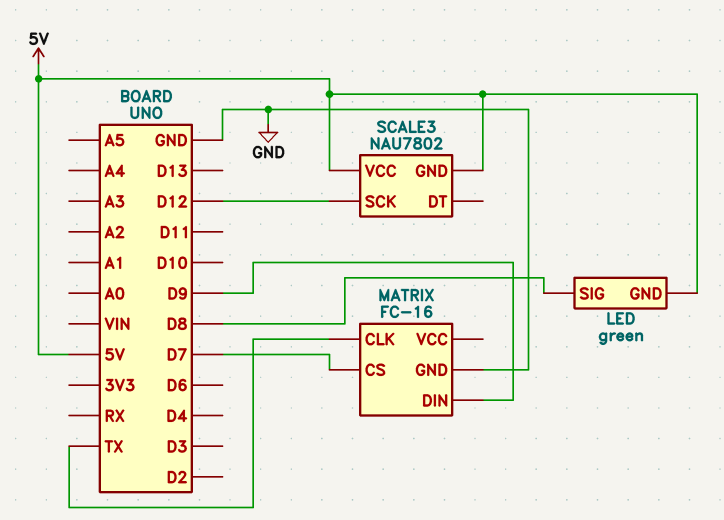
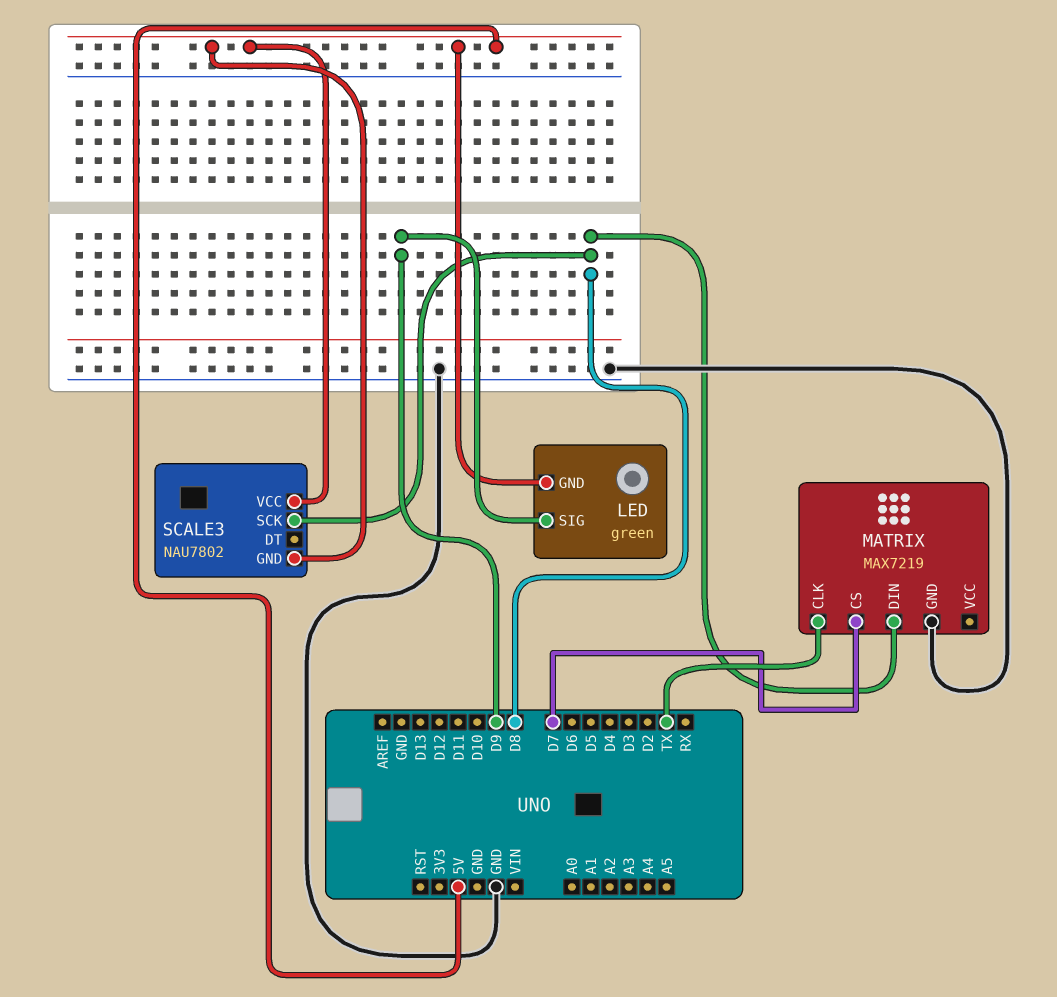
LED pin SIG: D8 -> D9
MATRIX: FC-16 -> MAX7219
MATRIX pin DIN: D9 -> D8
SCALE3 pin SCK: D12 -> D8

